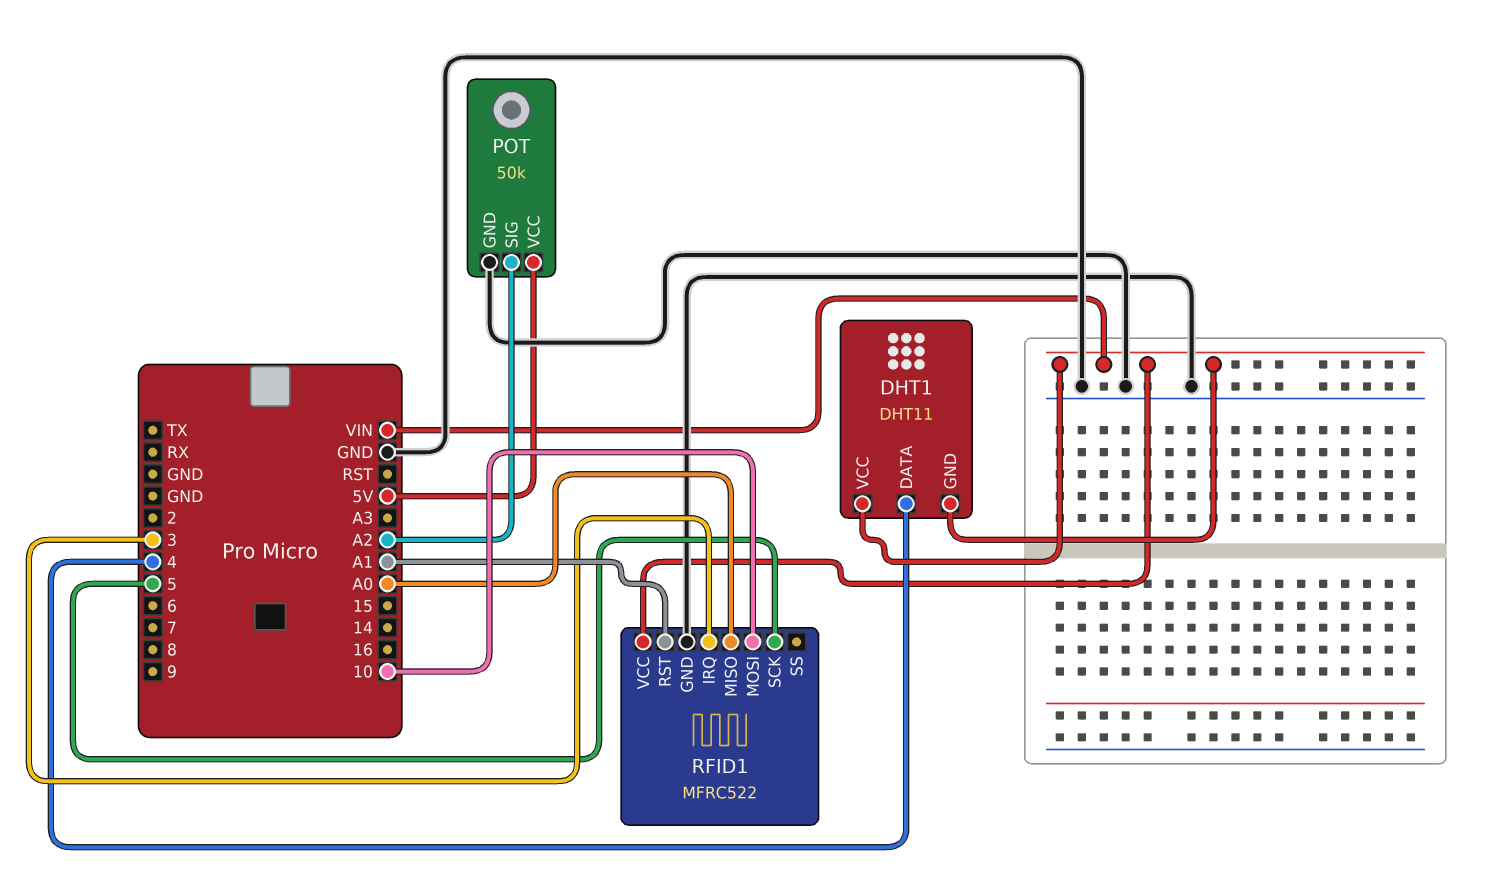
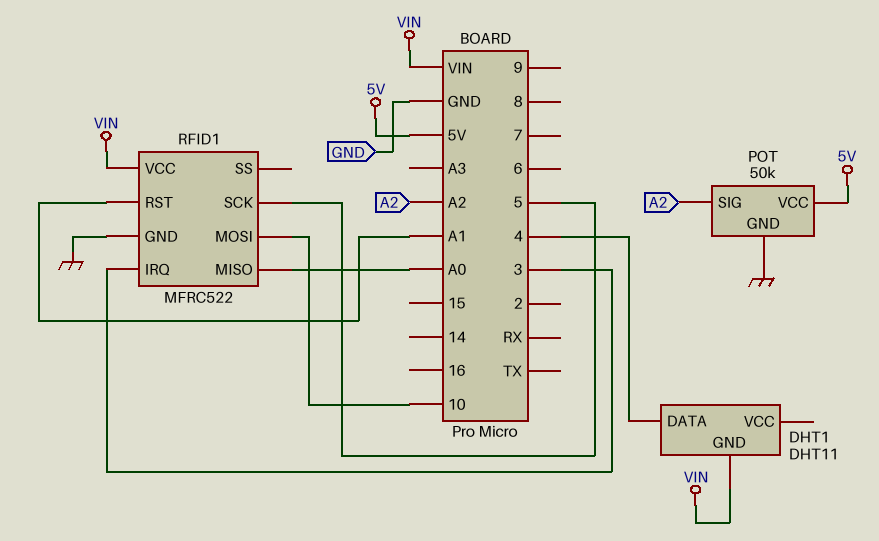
DHT1 pin VCC: VIN -> none

